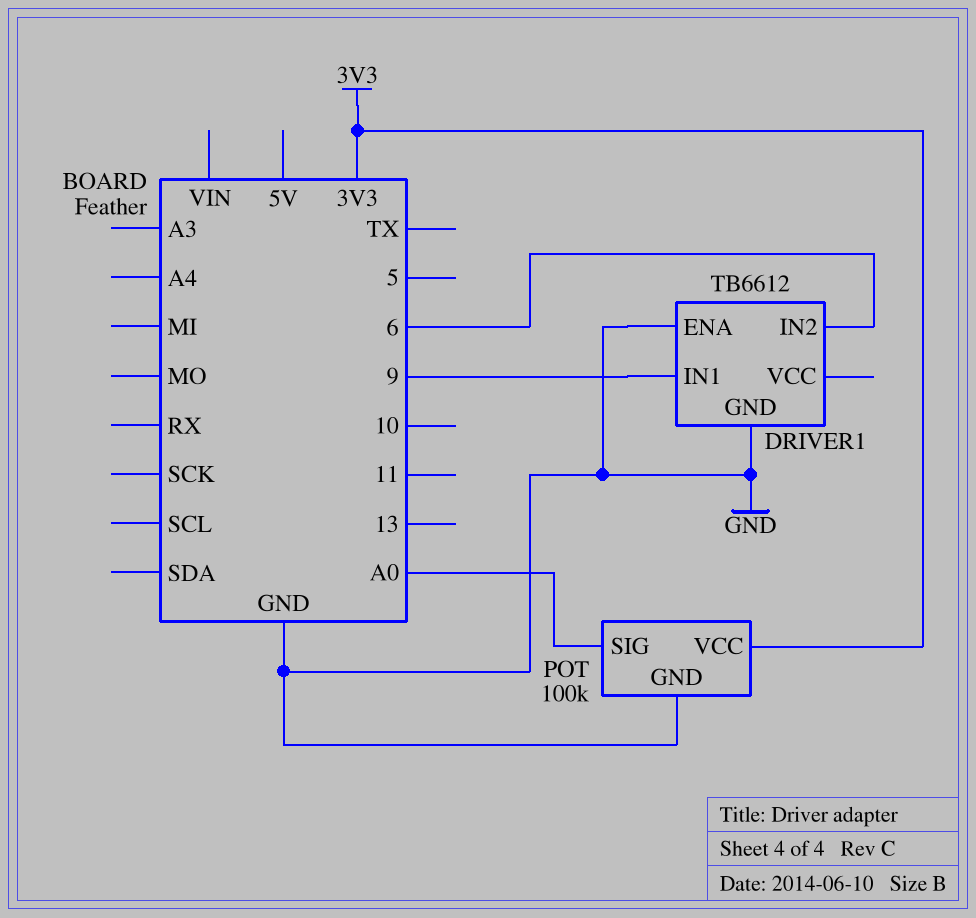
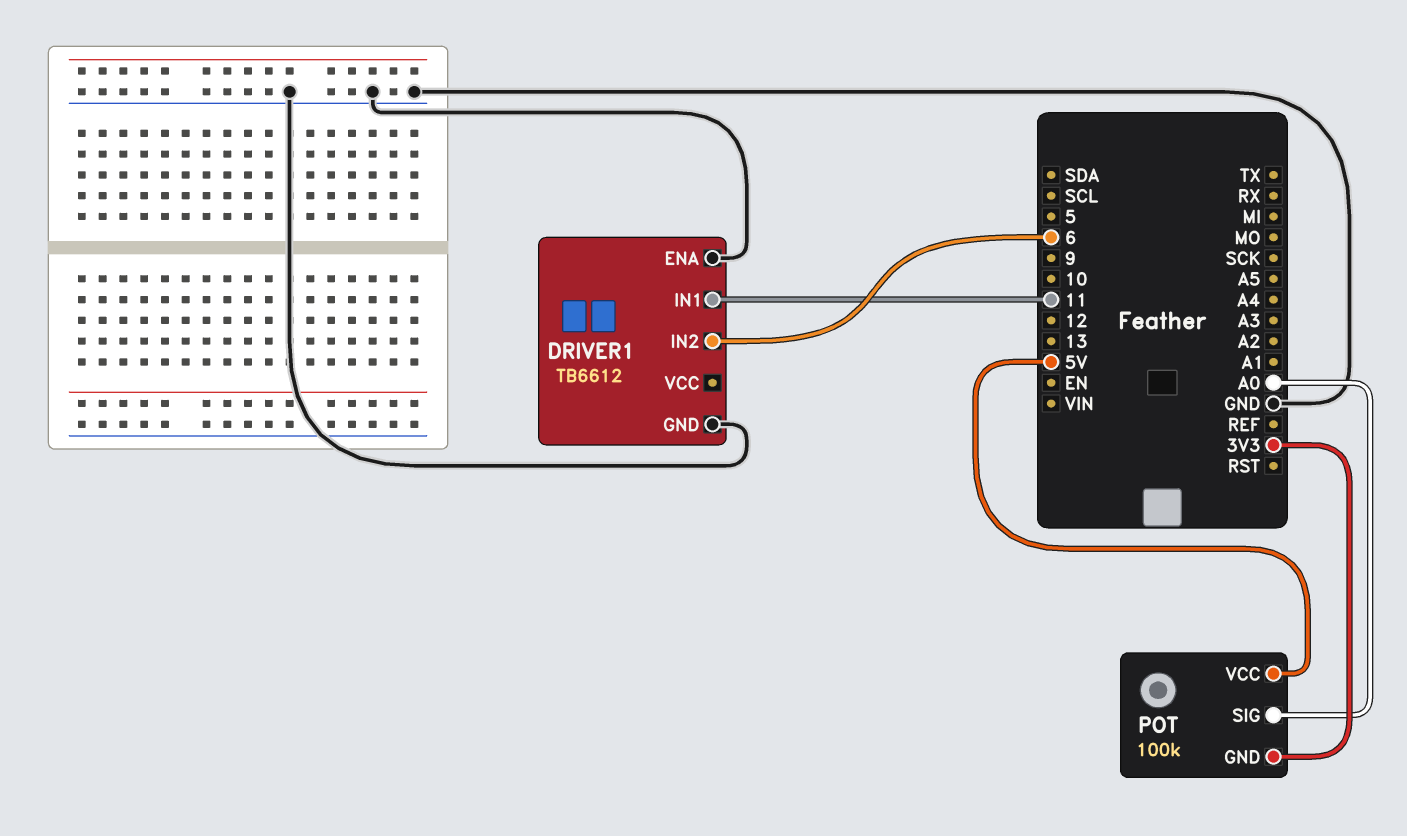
DRIVER1 pin IN1: 9 -> 11
POT pin GND: GND -> 3V3
POT pin VCC: 3V3 -> 5V

